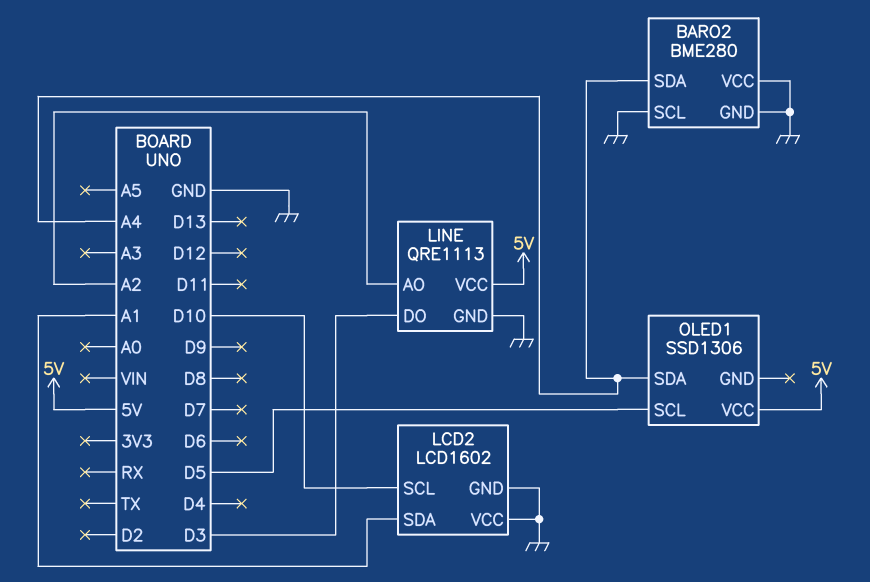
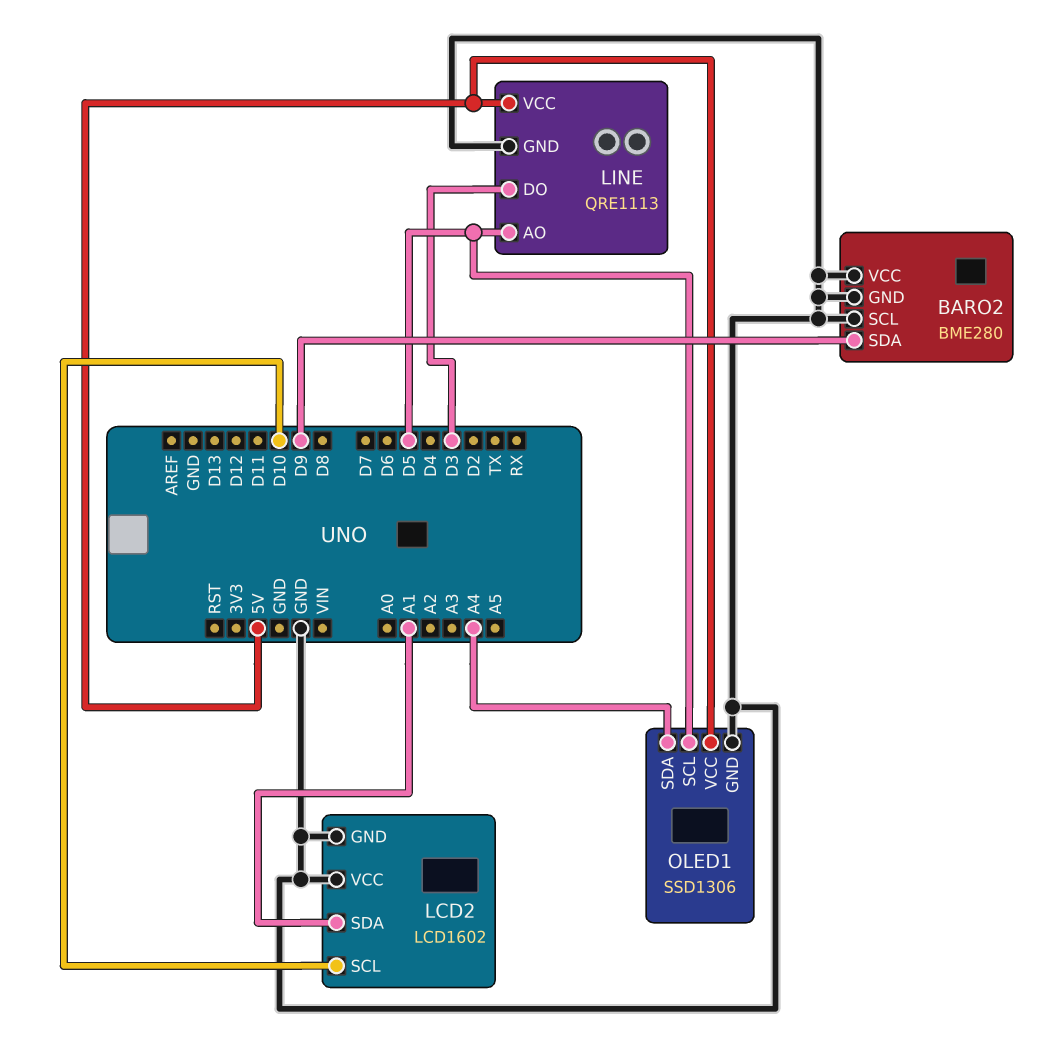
BARO2 pin SDA: A4 -> D9
LINE pin AO: A2 -> D5
OLED1 pin GND: none -> GND

